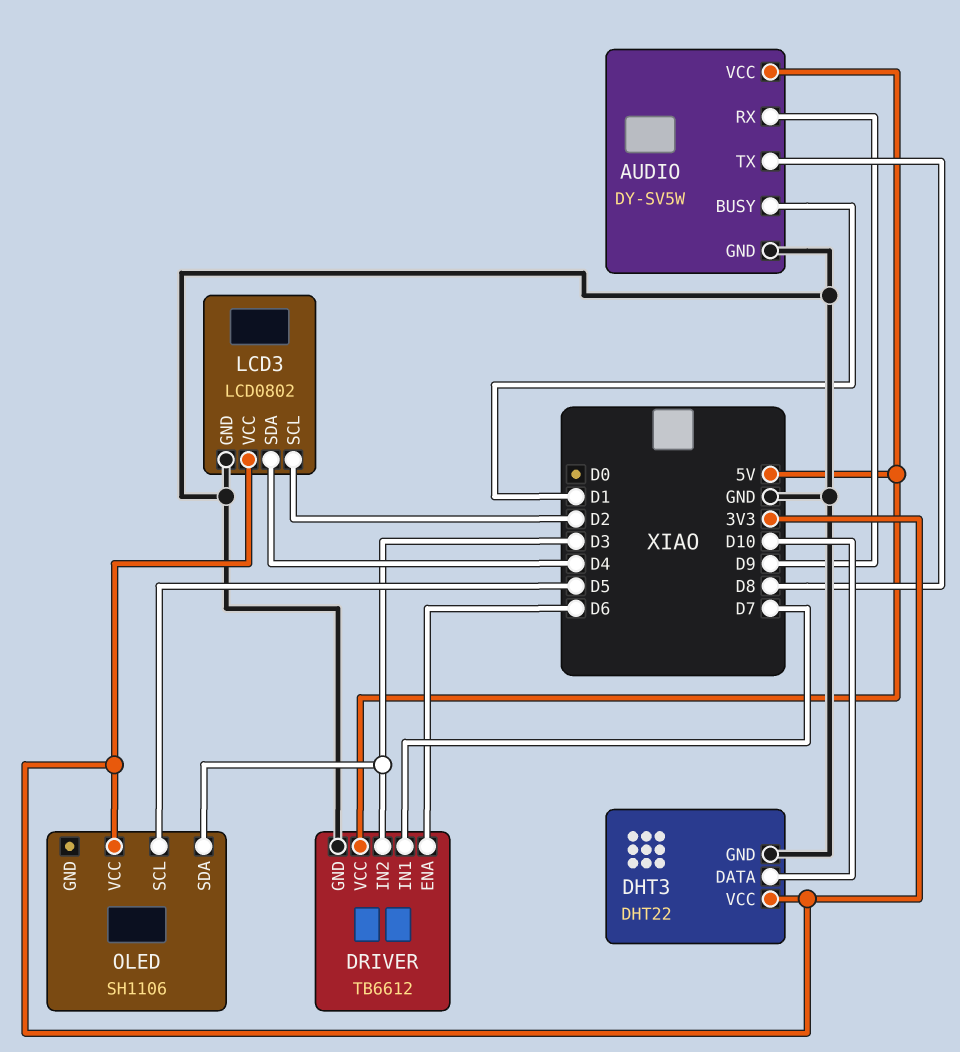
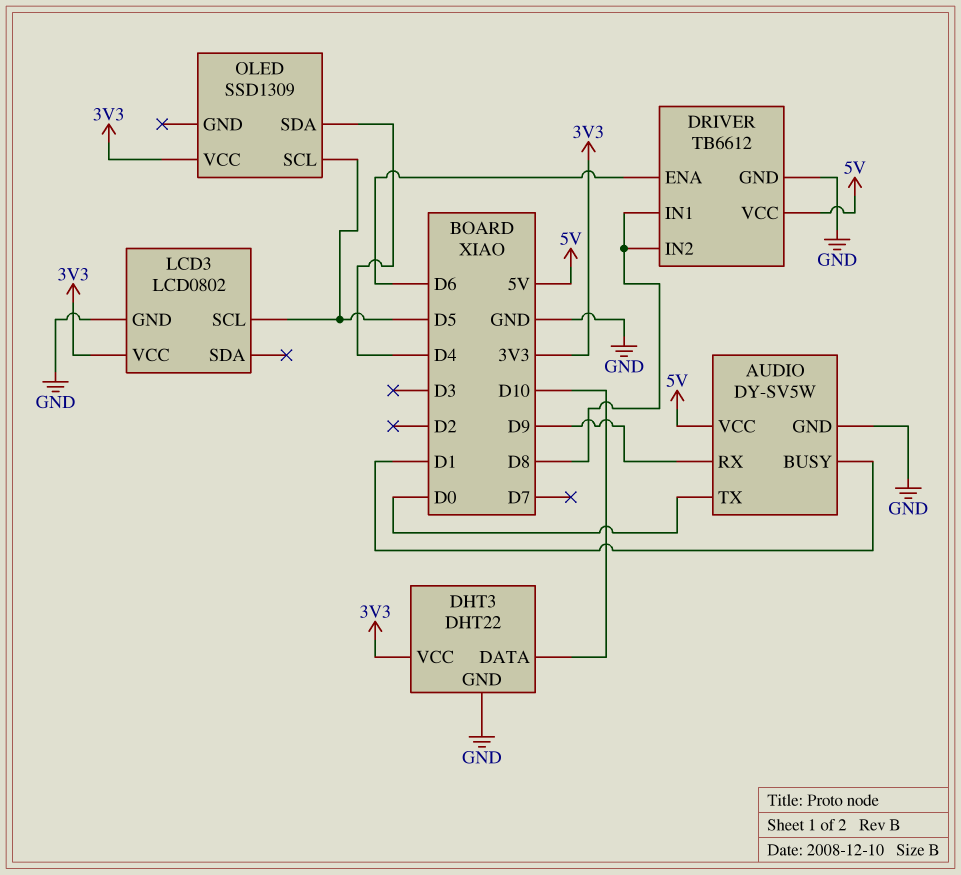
AUDIO pin TX: D8 -> D0
DRIVER pin IN1: D7 -> D8
DRIVER pin IN2: D3 -> D8
LCD3 pin SCL: D2 -> D5
LCD3 pin SDA: D4 -> none
OLED: SH1106 -> SSD1309
OLED pin SDA: D3 -> D4

